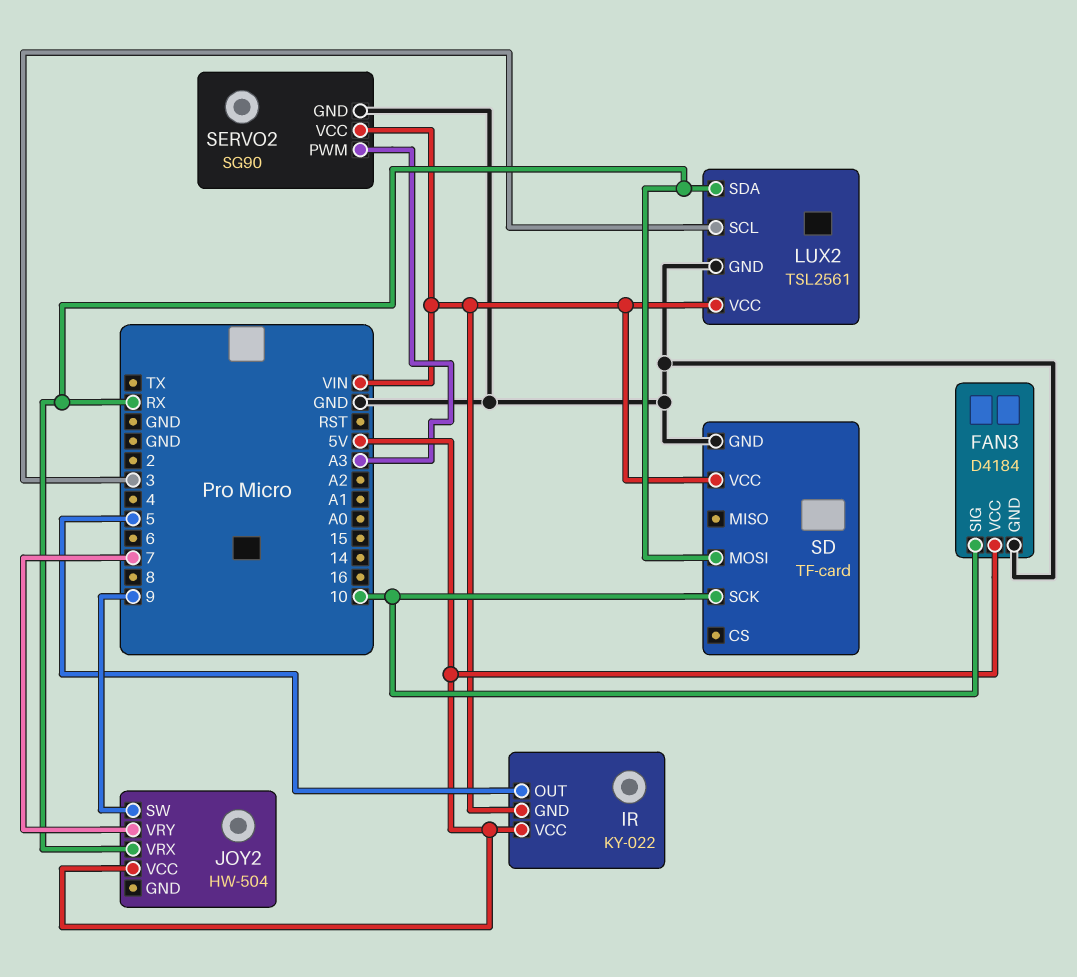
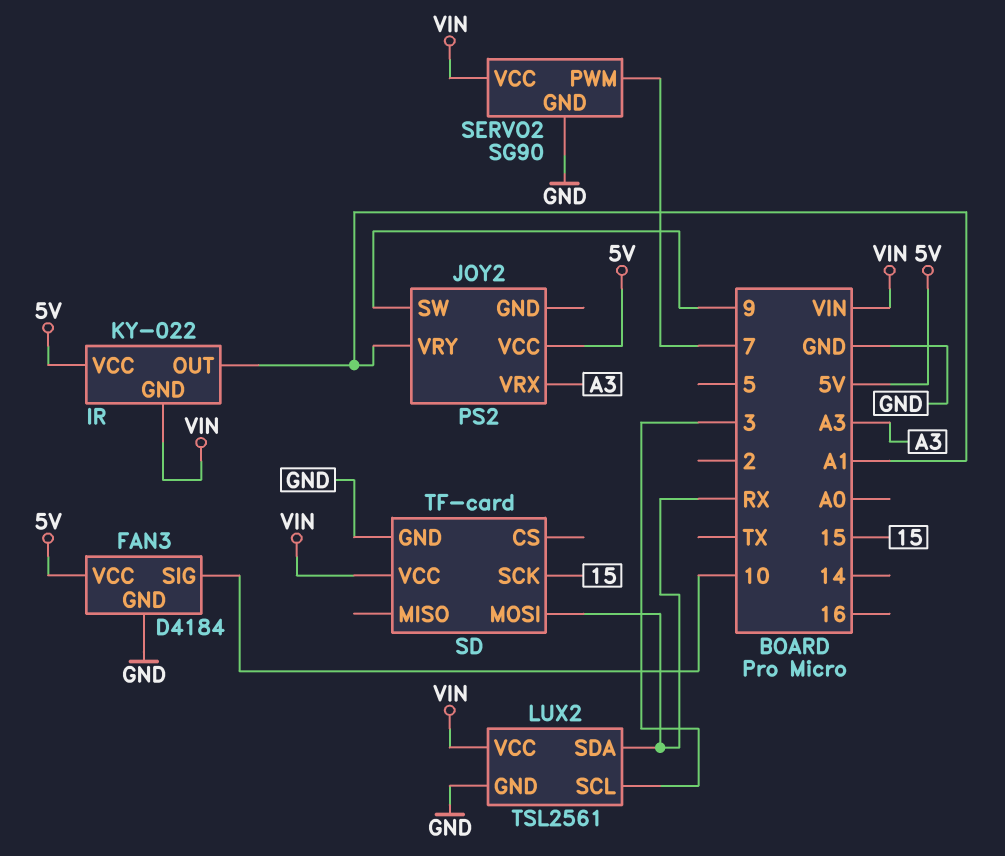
IR pin OUT: 5 -> A1
JOY2: HW-504 -> PS2
JOY2 pin VRX: RX -> A3
JOY2 pin VRY: 7 -> A1
SD pin SCK: 10 -> 15
SERVO2 pin PWM: A3 -> 7

